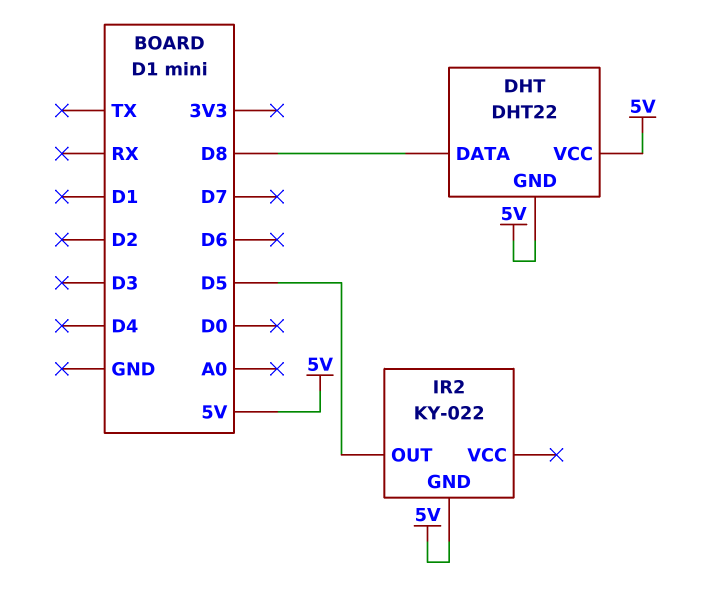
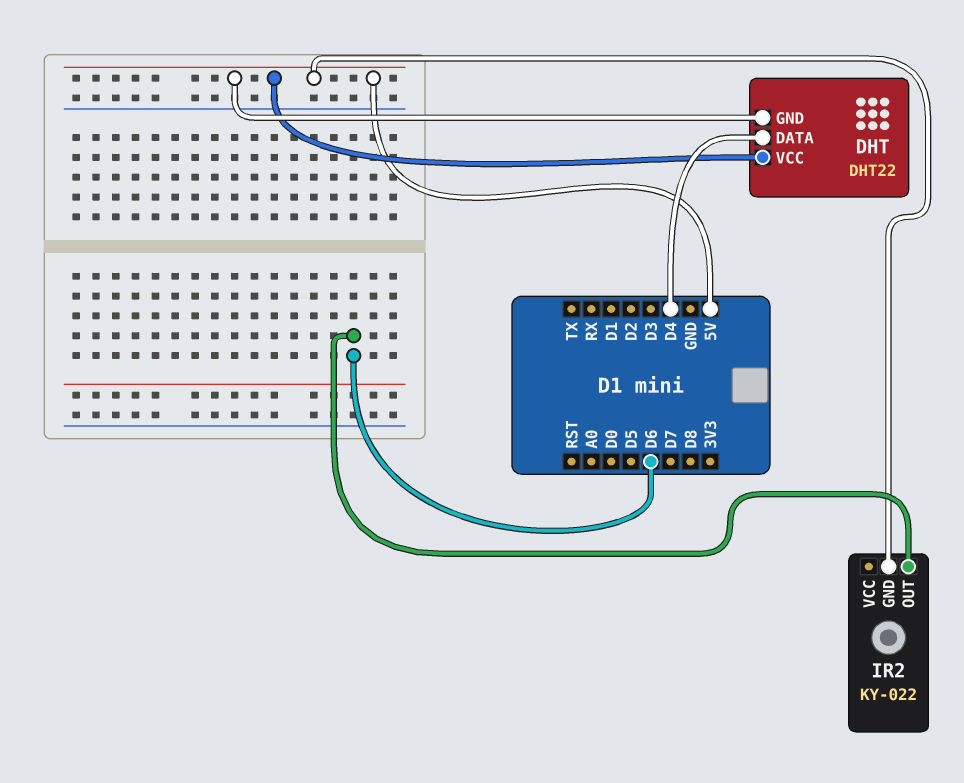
DHT pin DATA: D8 -> D4
IR2 pin OUT: D5 -> D6

